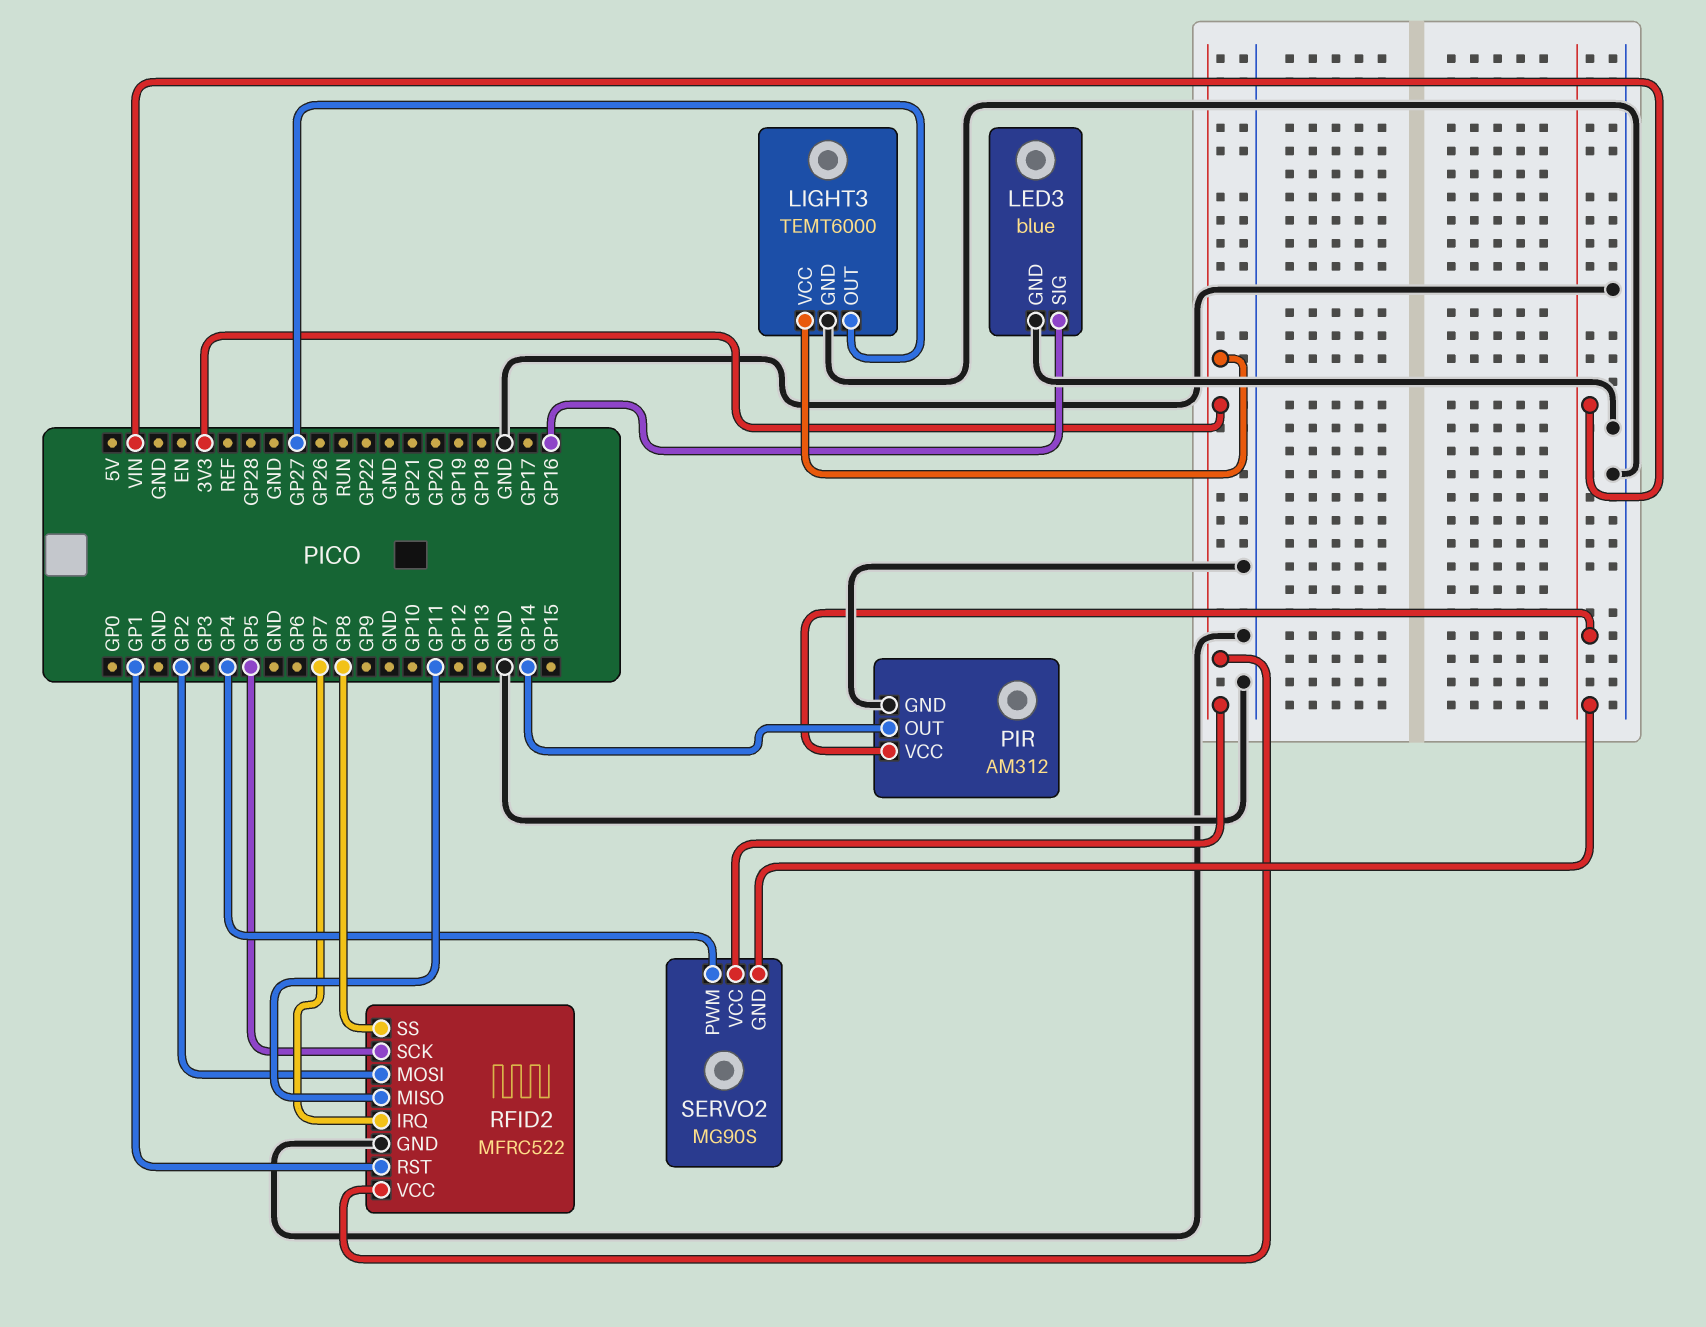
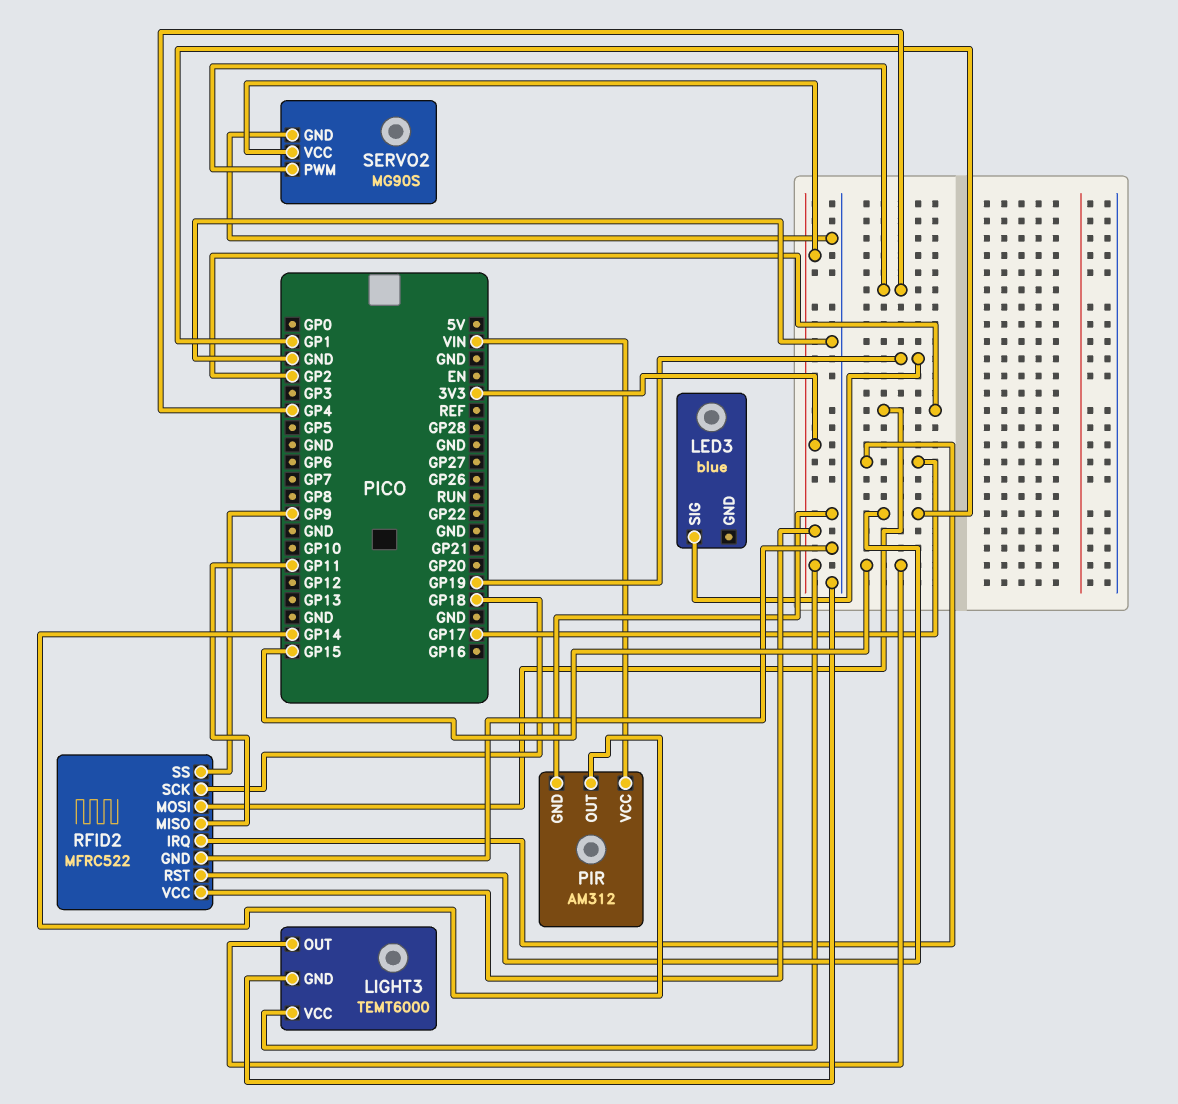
LED3 pin GND: GND -> none
LED3 pin SIG: GP16 -> GP19
LIGHT3 pin OUT: GP27 -> GP15
RFID2 pin IRQ: GP7 -> GP17
RFID2 pin SCK: GP5 -> GP18
RFID2 pin SS: GP8 -> GP9
SERVO2 pin GND: VIN -> GND

